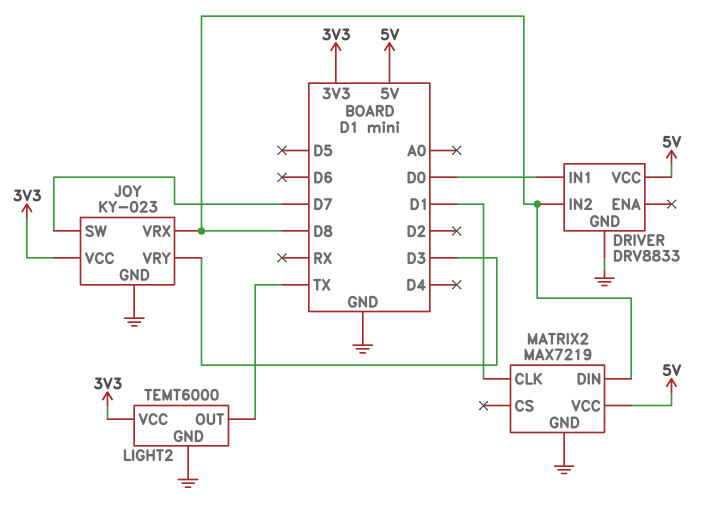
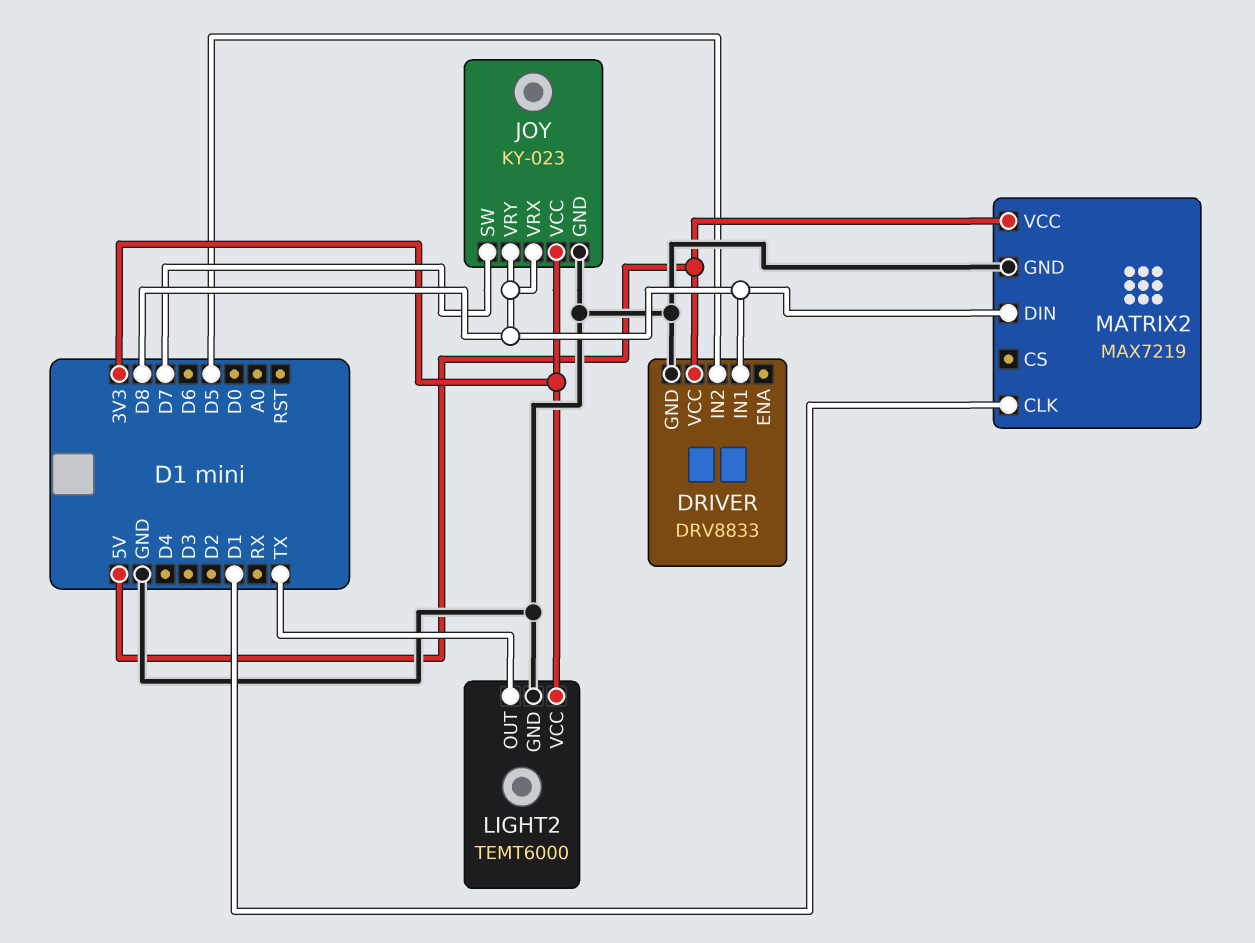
DRIVER pin IN1: D0 -> D8
DRIVER pin IN2: D8 -> D5
JOY pin VRY: D3 -> D8

